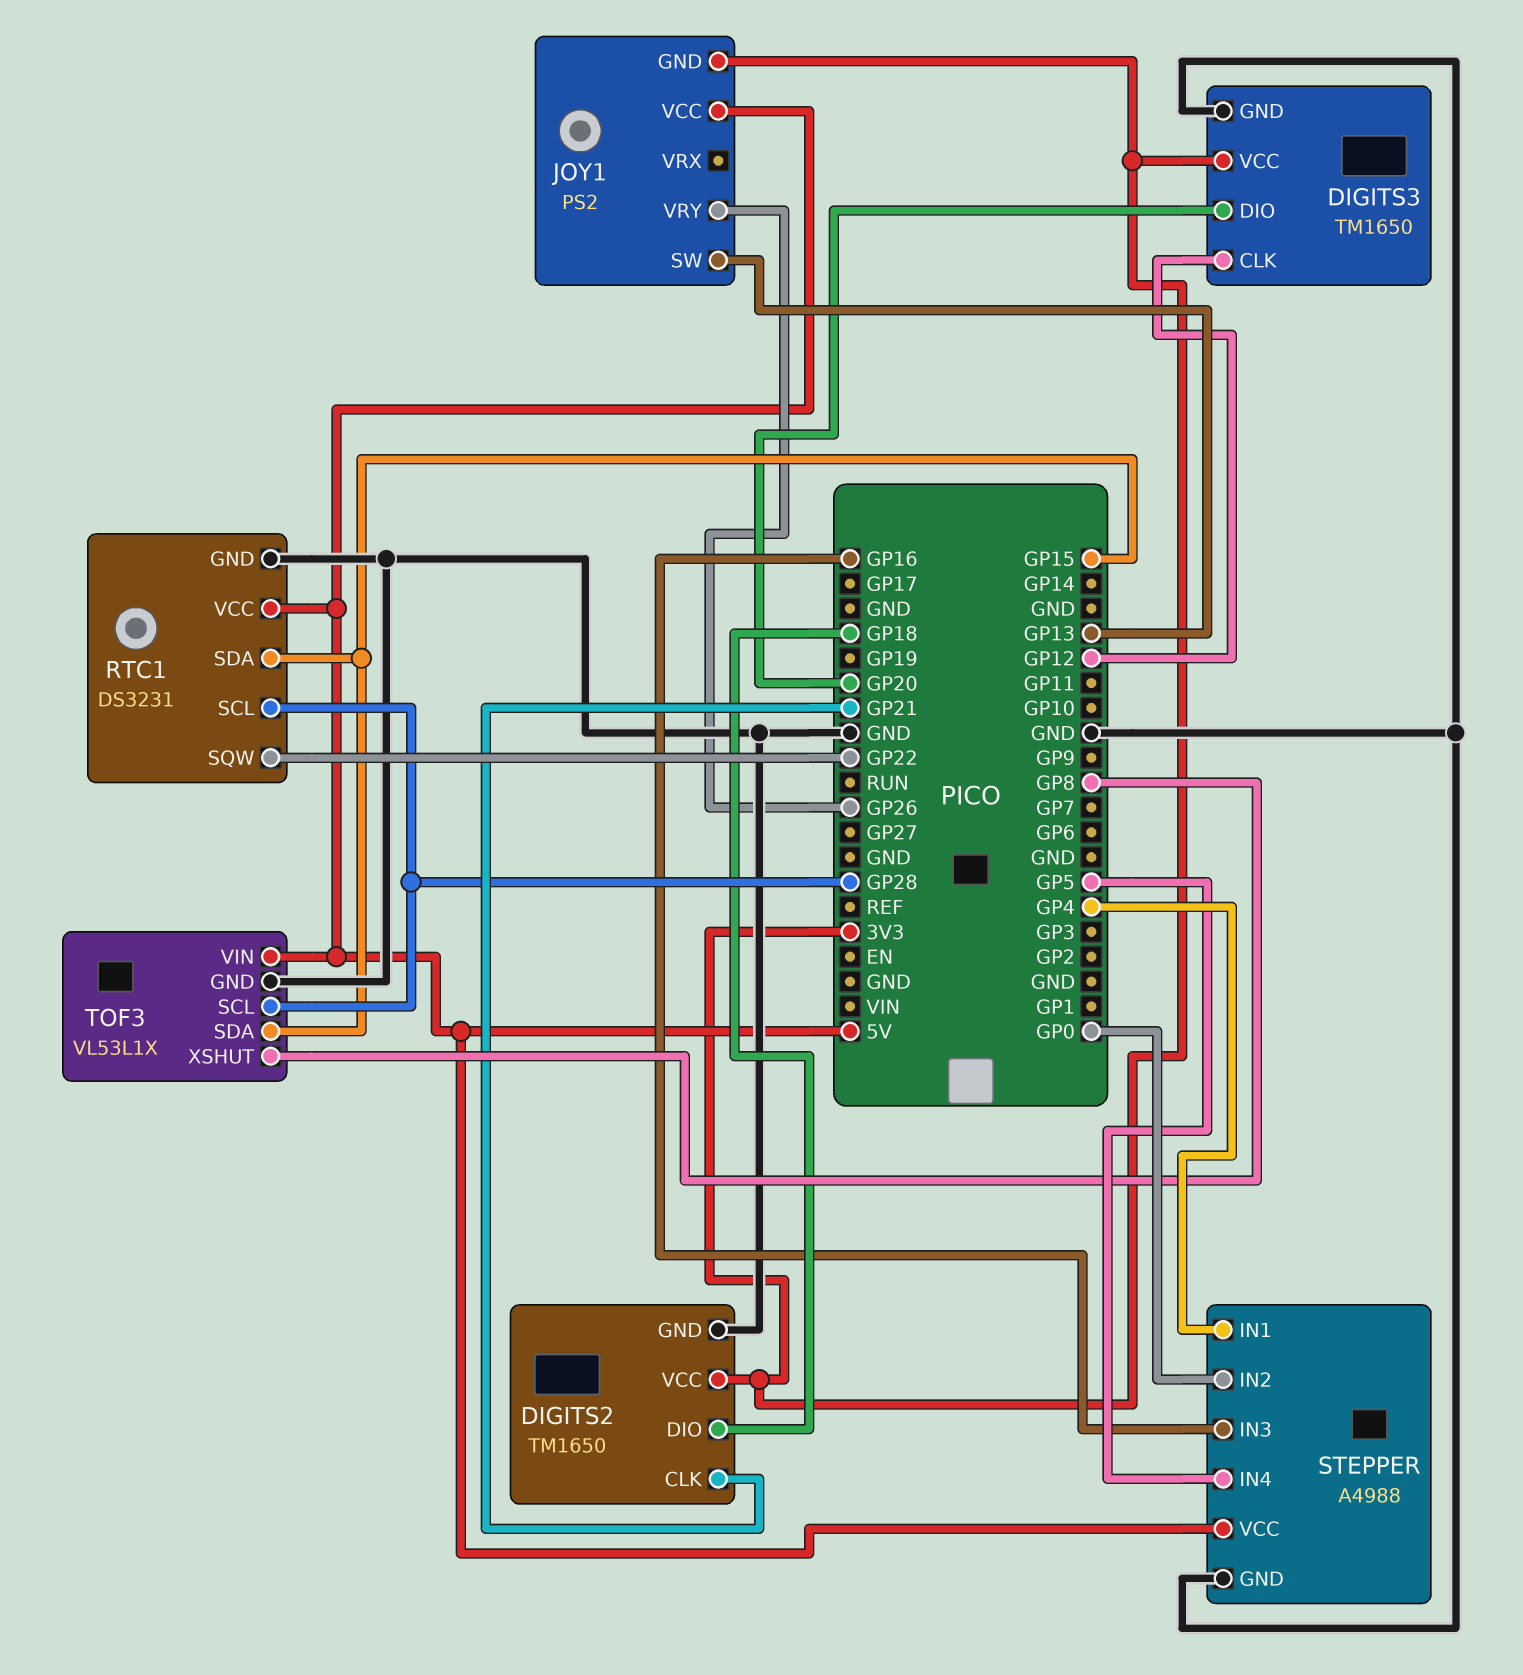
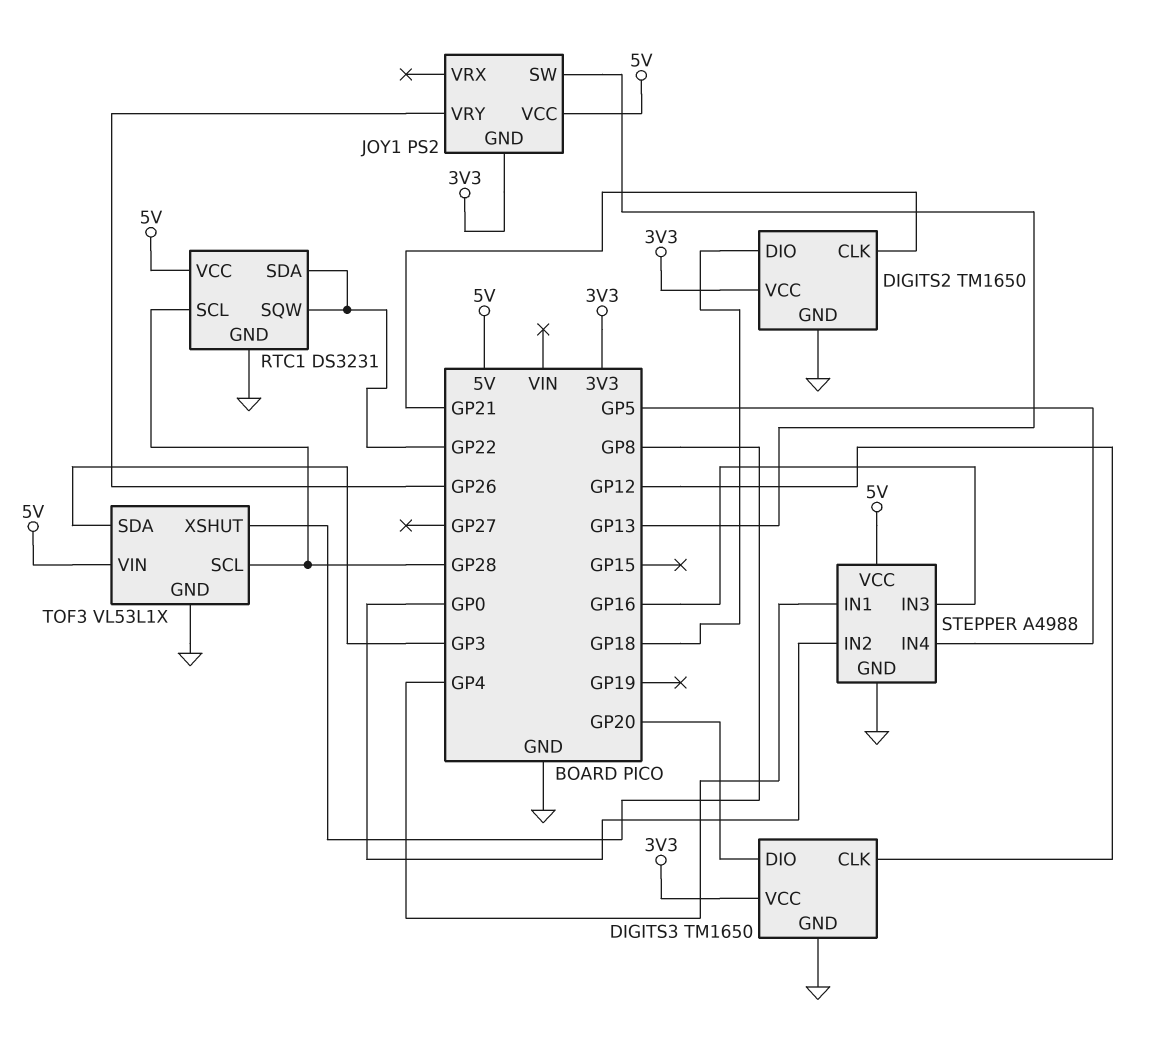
RTC1 pin SDA: GP15 -> GP22
TOF3 pin SDA: GP15 -> GP3

